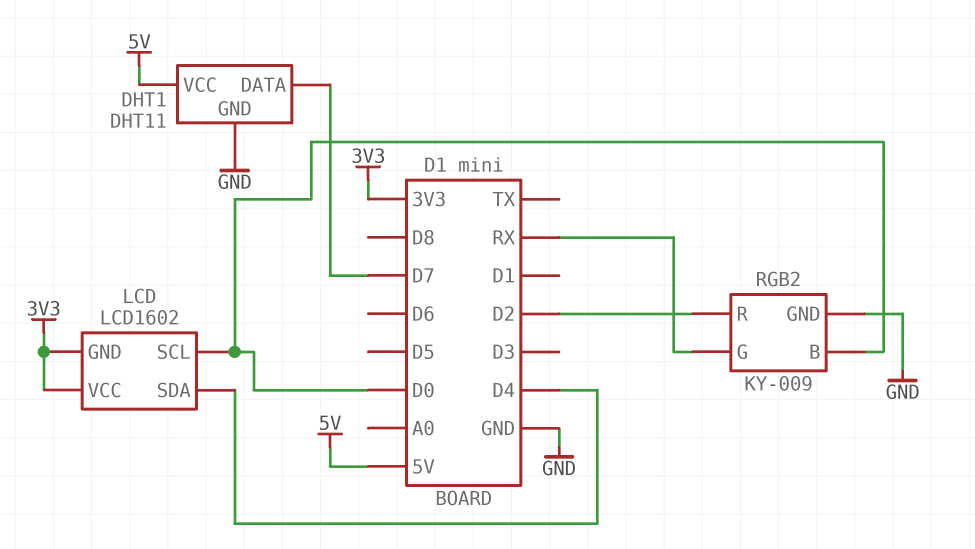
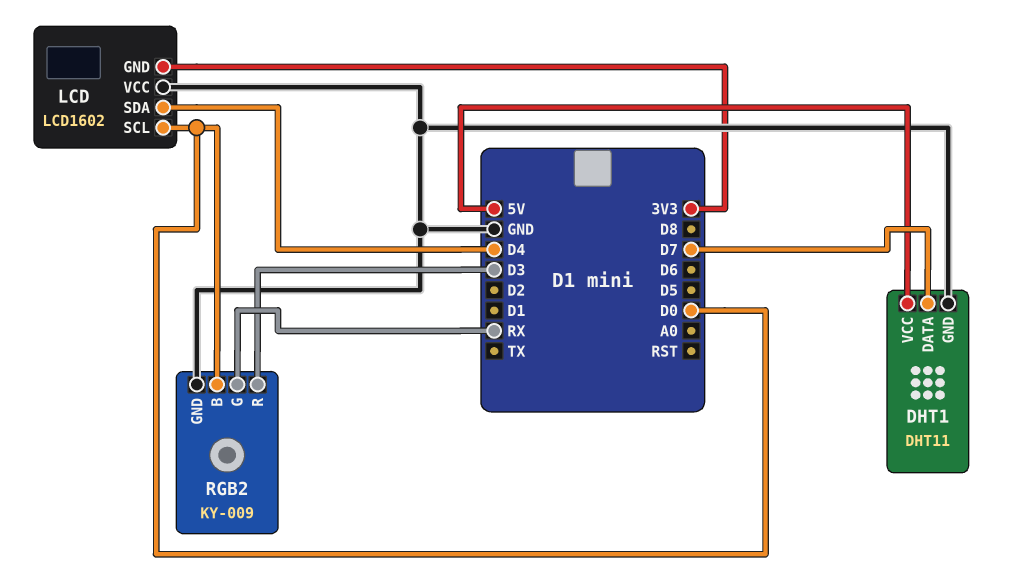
LCD pin VCC: 3V3 -> GND
RGB2 pin R: D2 -> D3

